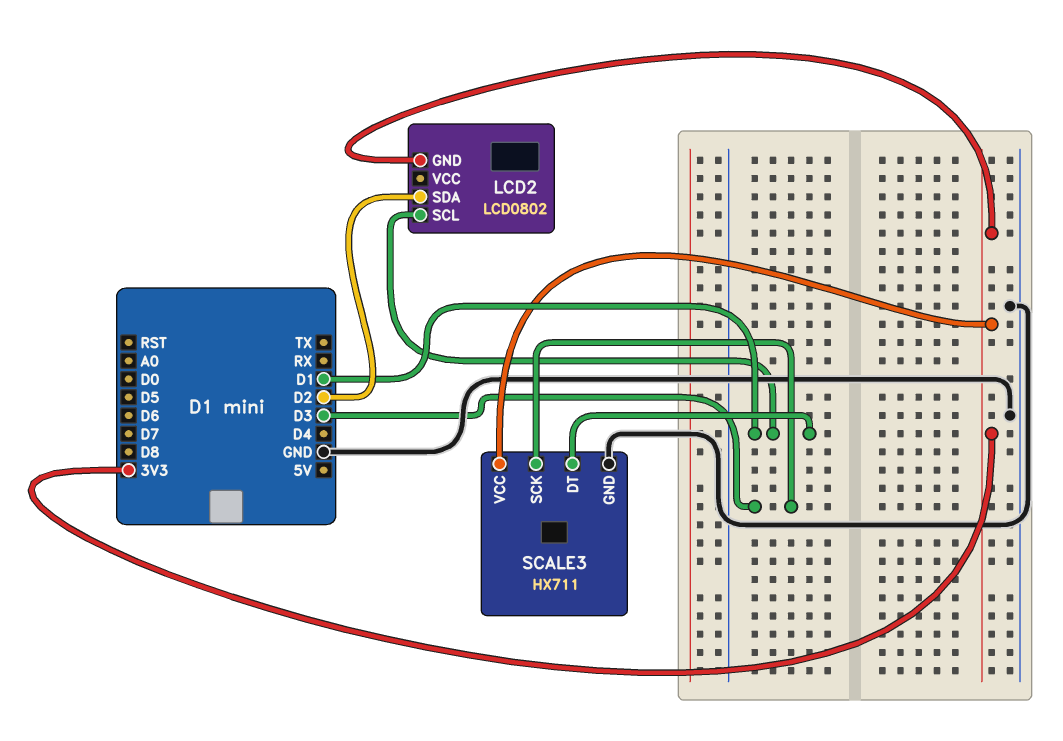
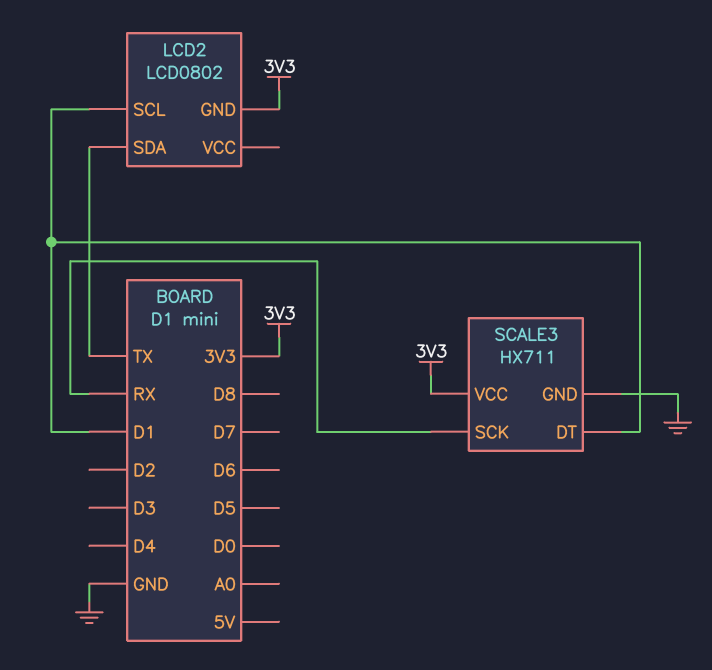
LCD2 pin SDA: D2 -> TX
SCALE3 pin SCK: D3 -> RX

